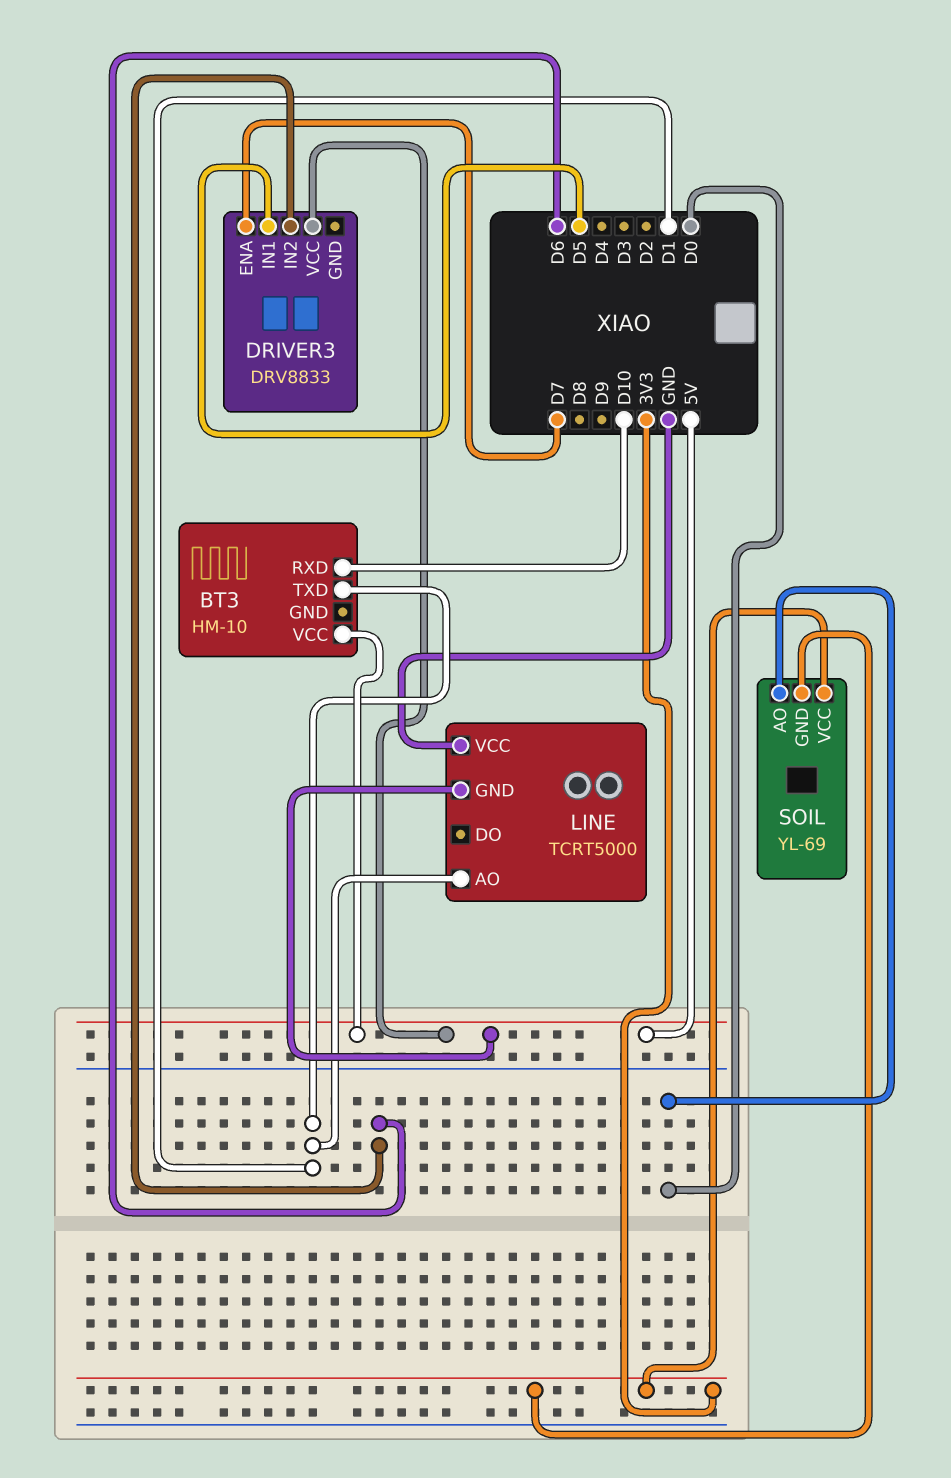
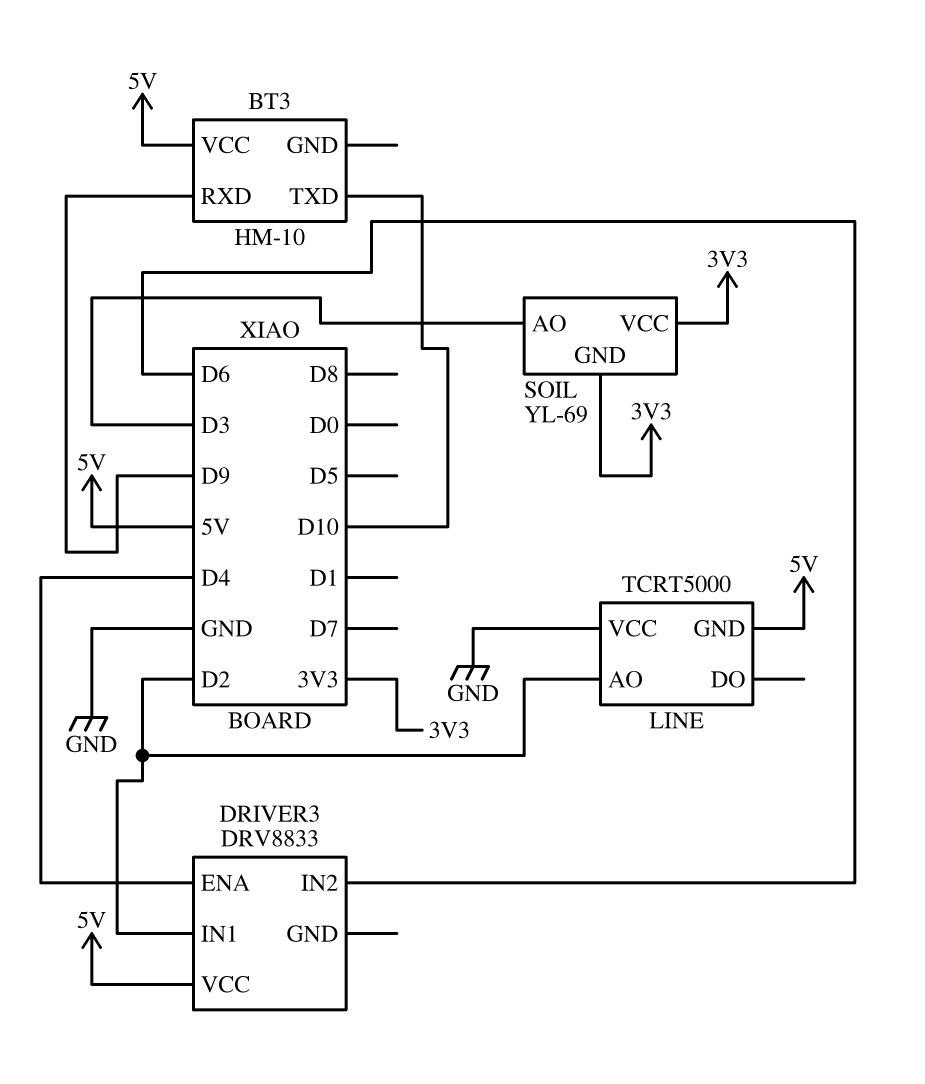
BT3 pin RXD: D10 -> D9
BT3 pin TXD: D1 -> D10
DRIVER3 pin ENA: D7 -> D4
DRIVER3 pin IN1: D5 -> D2
LINE pin AO: D1 -> D2
SOIL pin AO: D0 -> D3

